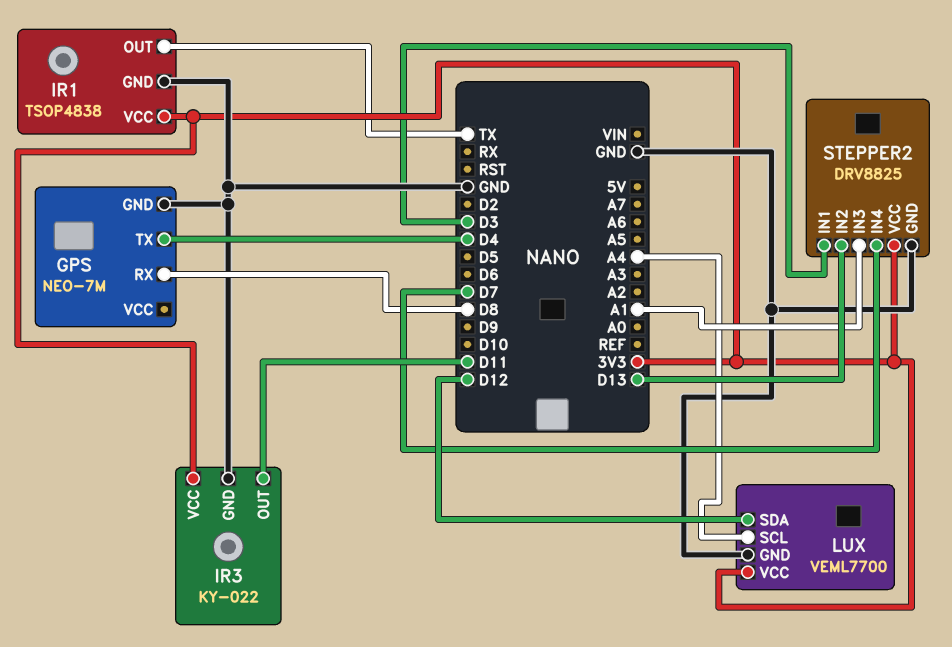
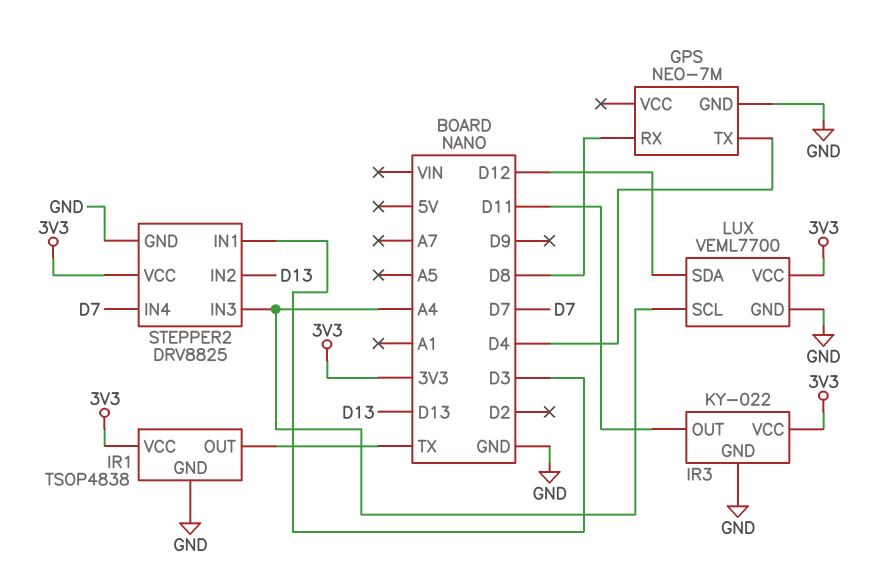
STEPPER2 pin IN3: A1 -> A4

